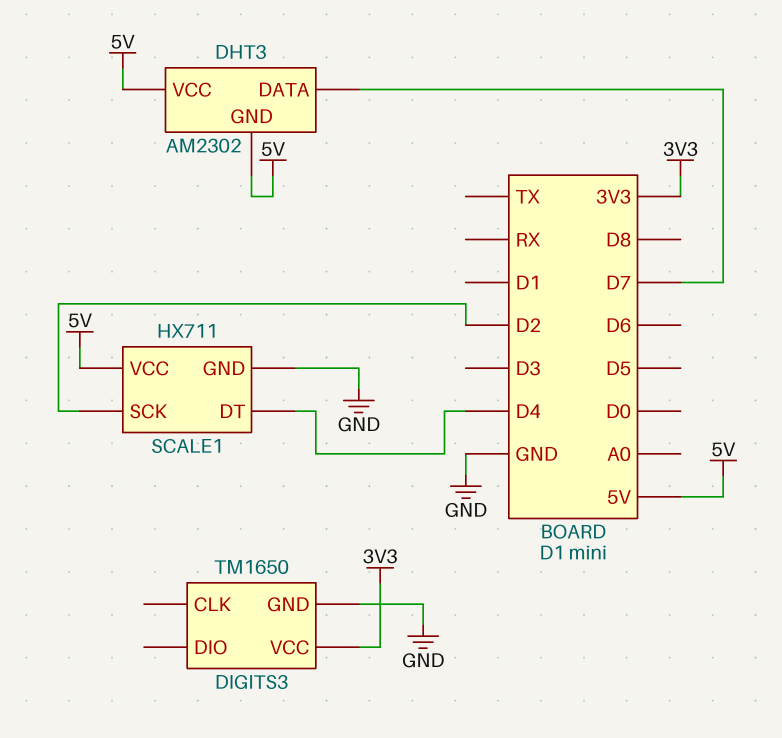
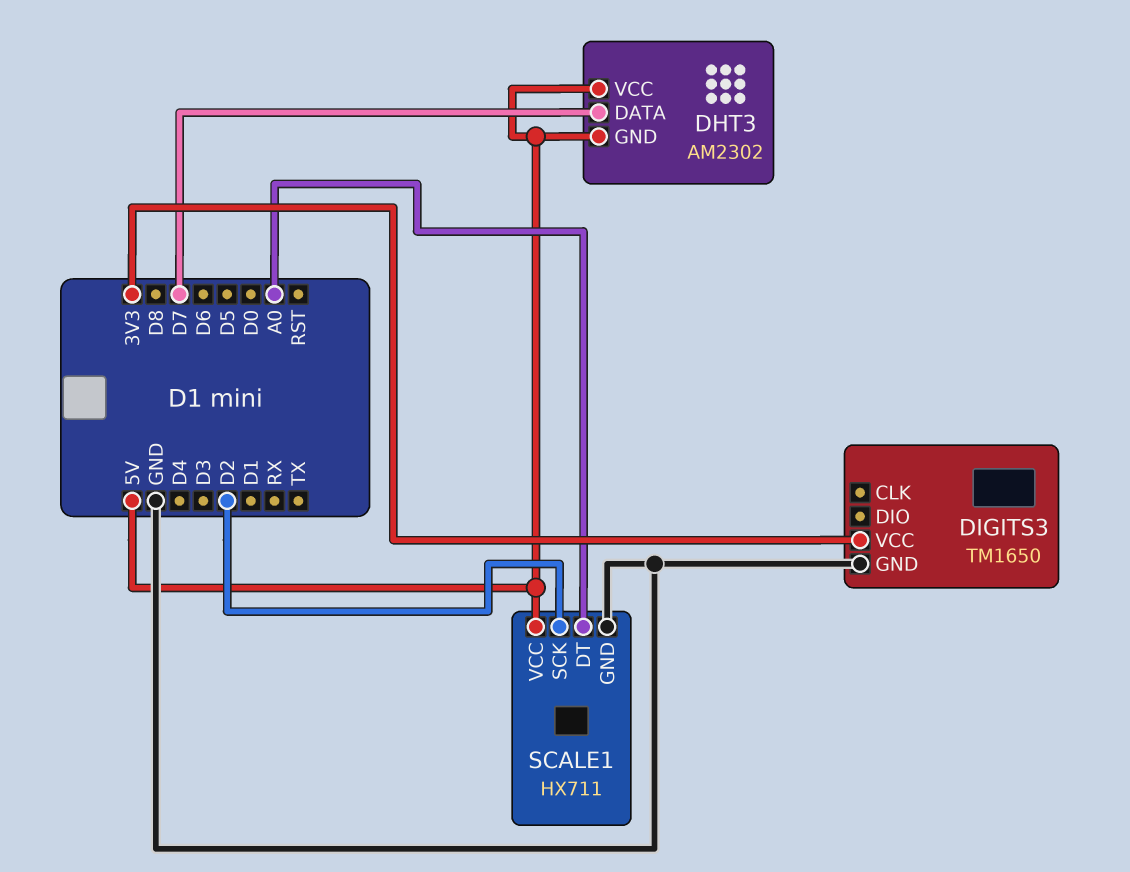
SCALE1 pin DT: D4 -> A0

